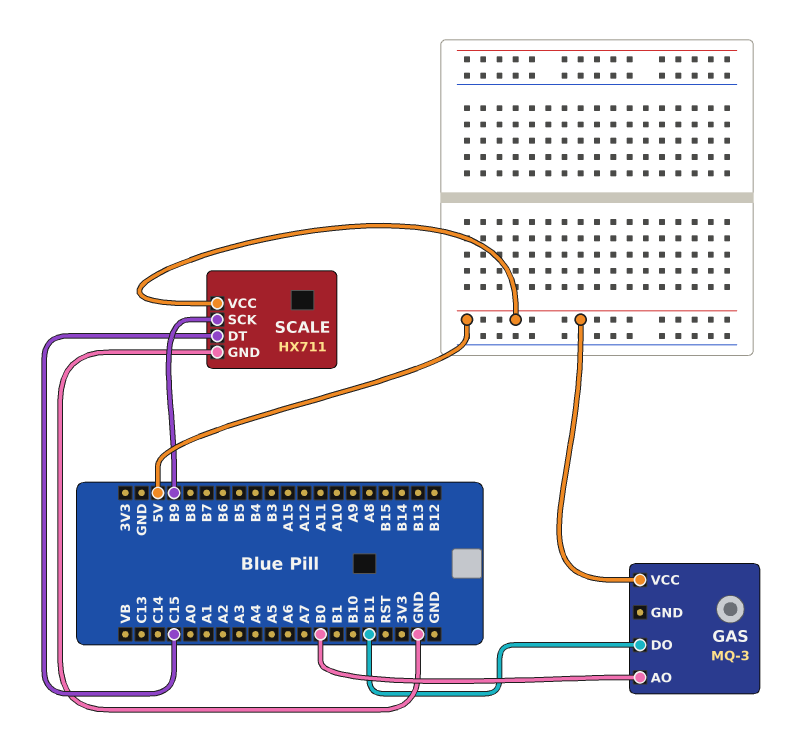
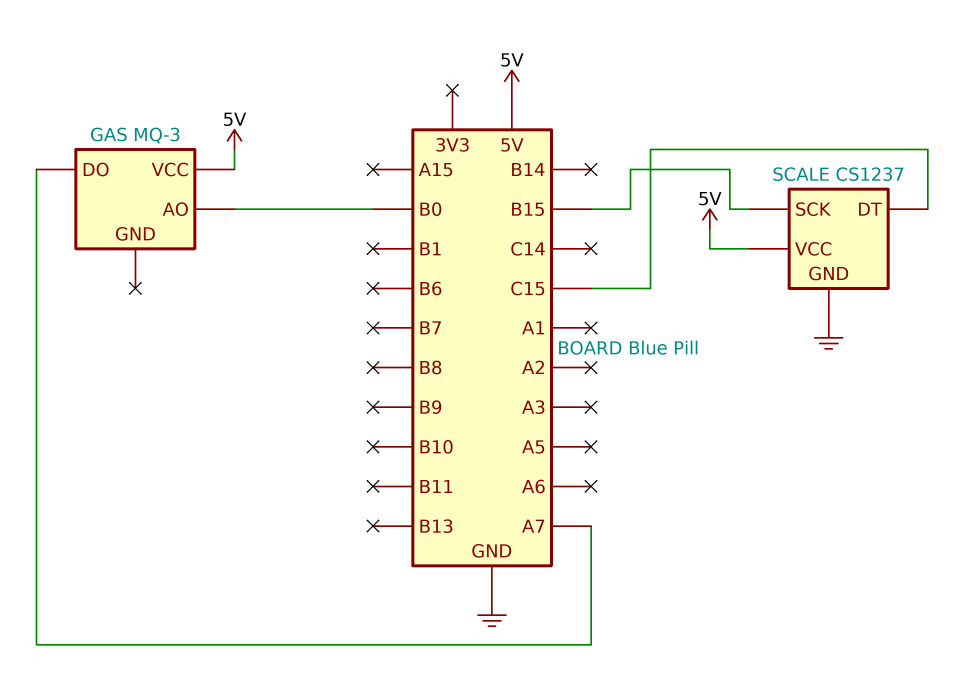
GAS pin DO: B11 -> A7
SCALE: HX711 -> CS1237
SCALE pin SCK: B9 -> B15

